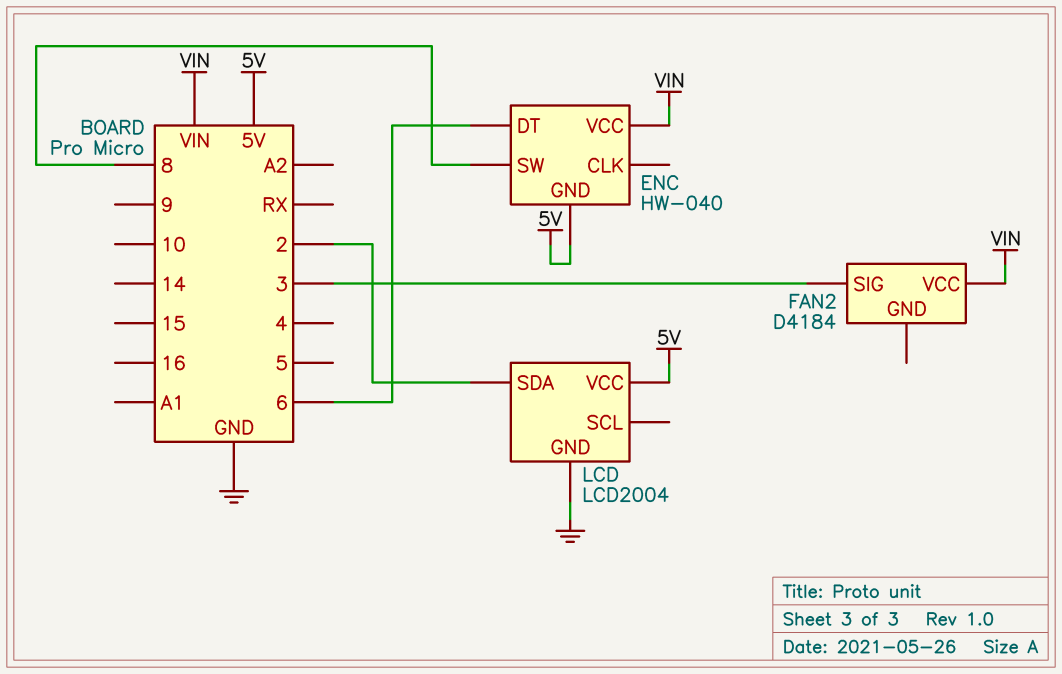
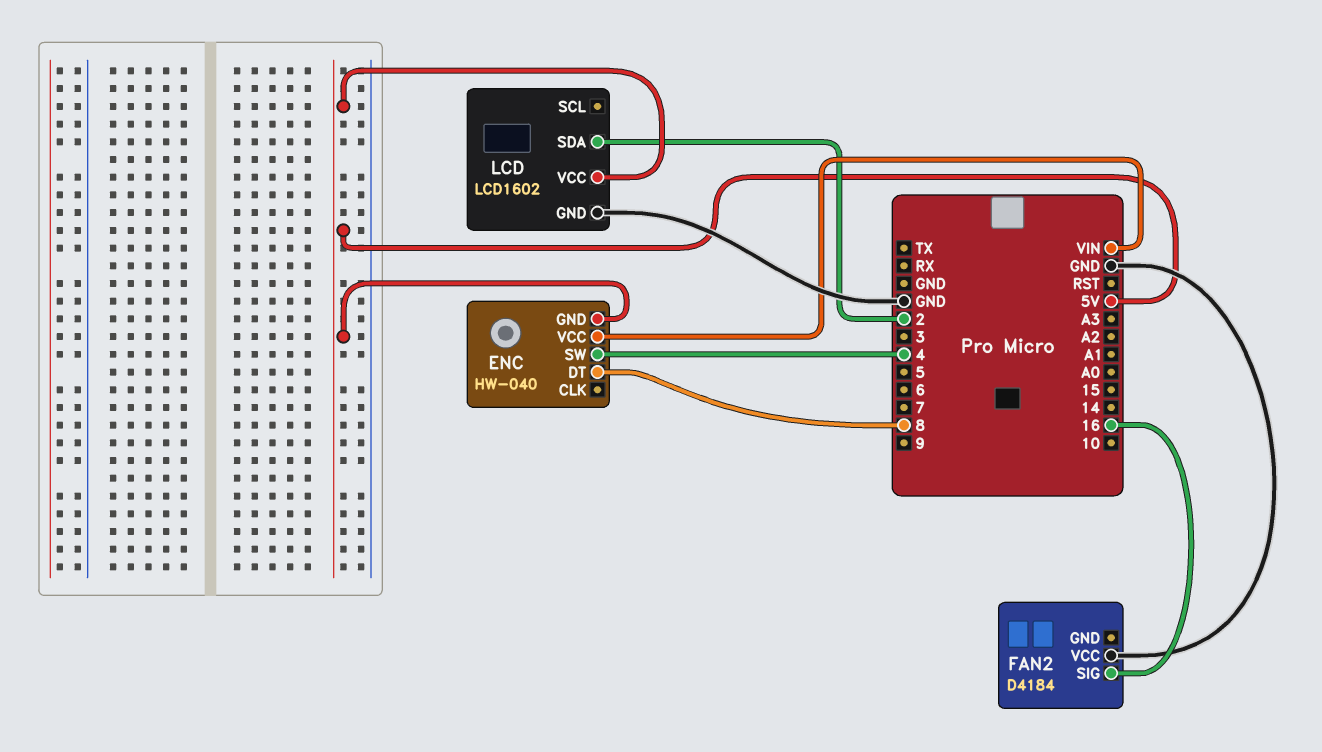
ENC pin DT: 6 -> 8
ENC pin SW: 8 -> 4
FAN2 pin SIG: 3 -> 16
FAN2 pin VCC: VIN -> GND
LCD: LCD2004 -> LCD1602

